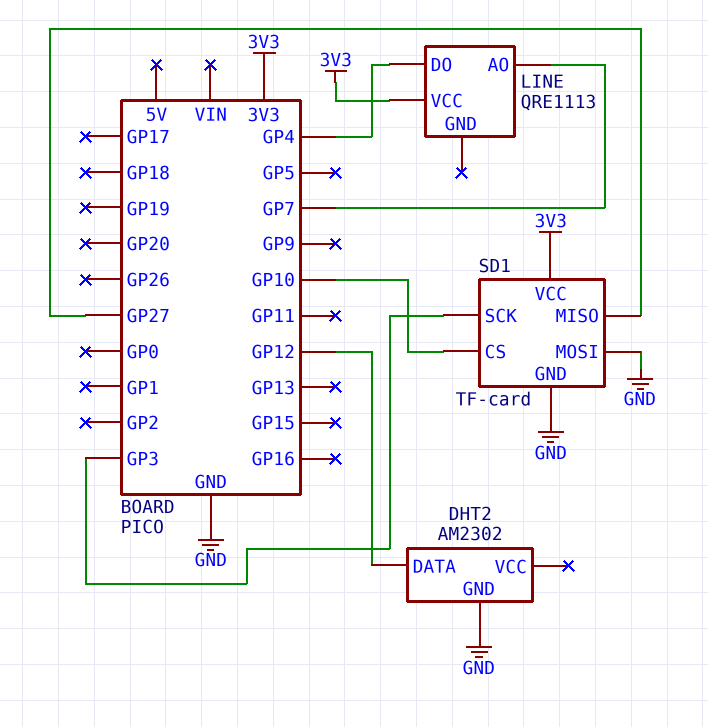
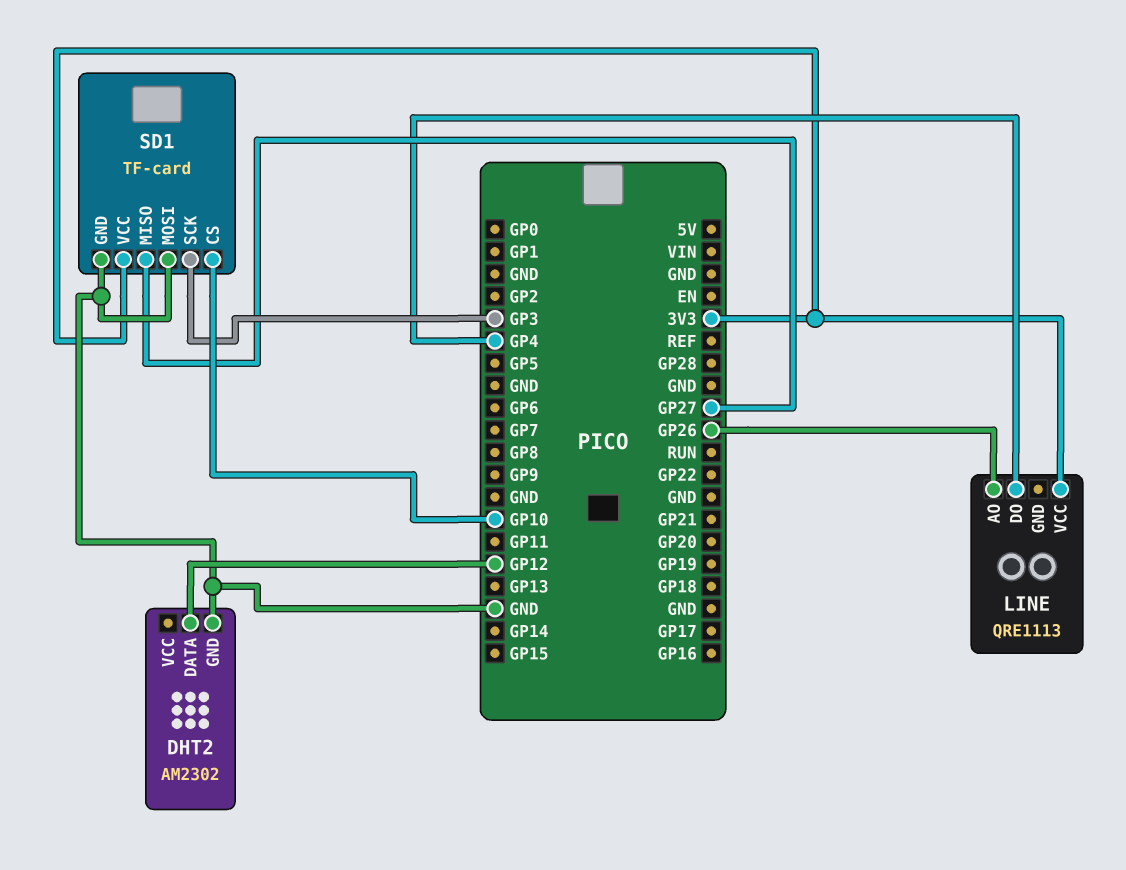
LINE pin AO: GP7 -> GP26

